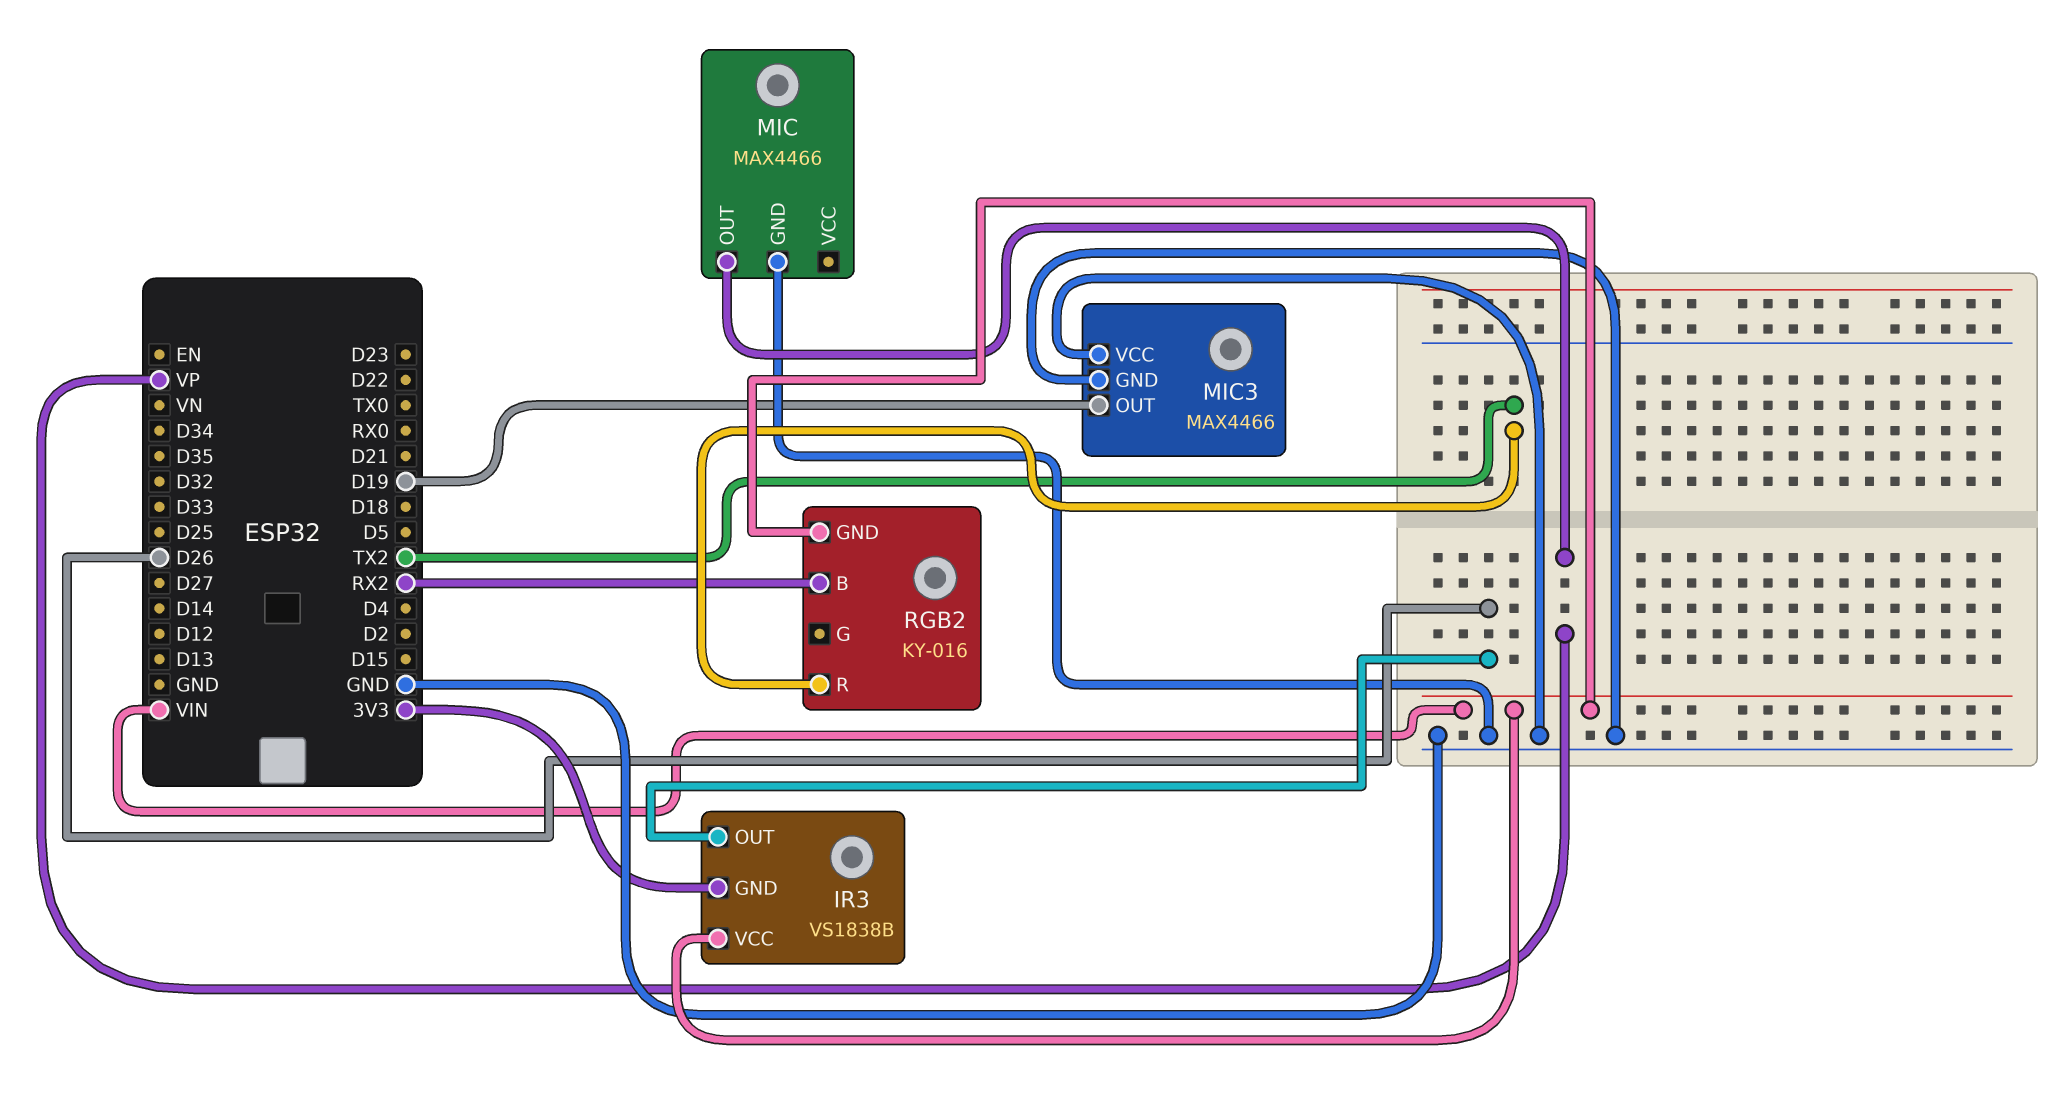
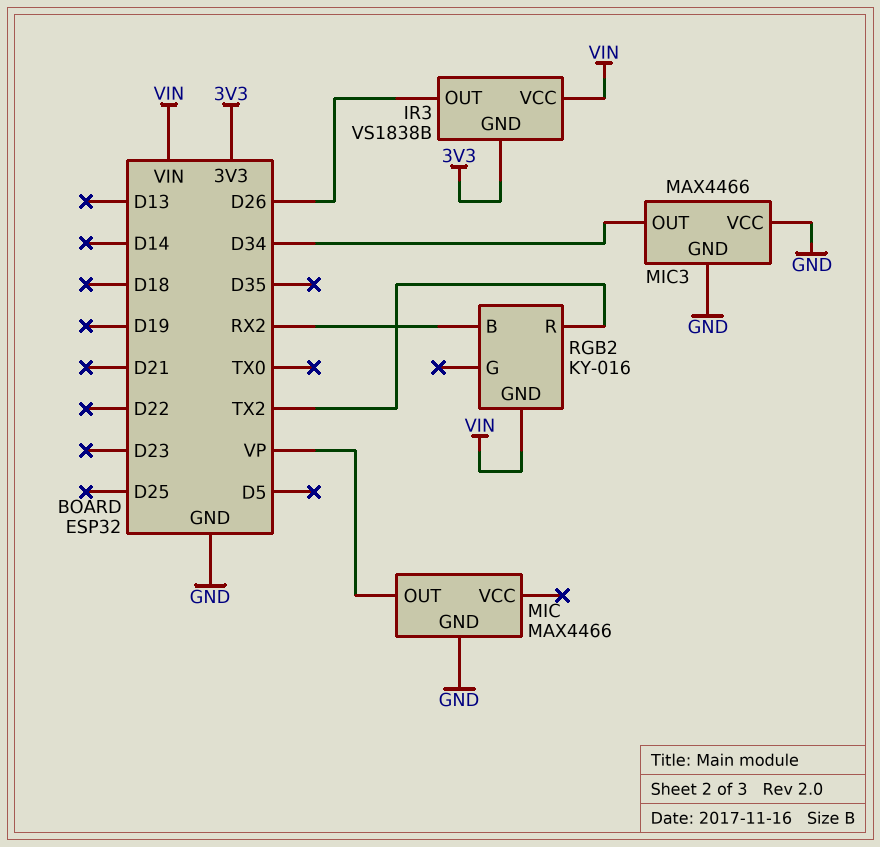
MIC3 pin OUT: D19 -> D34

